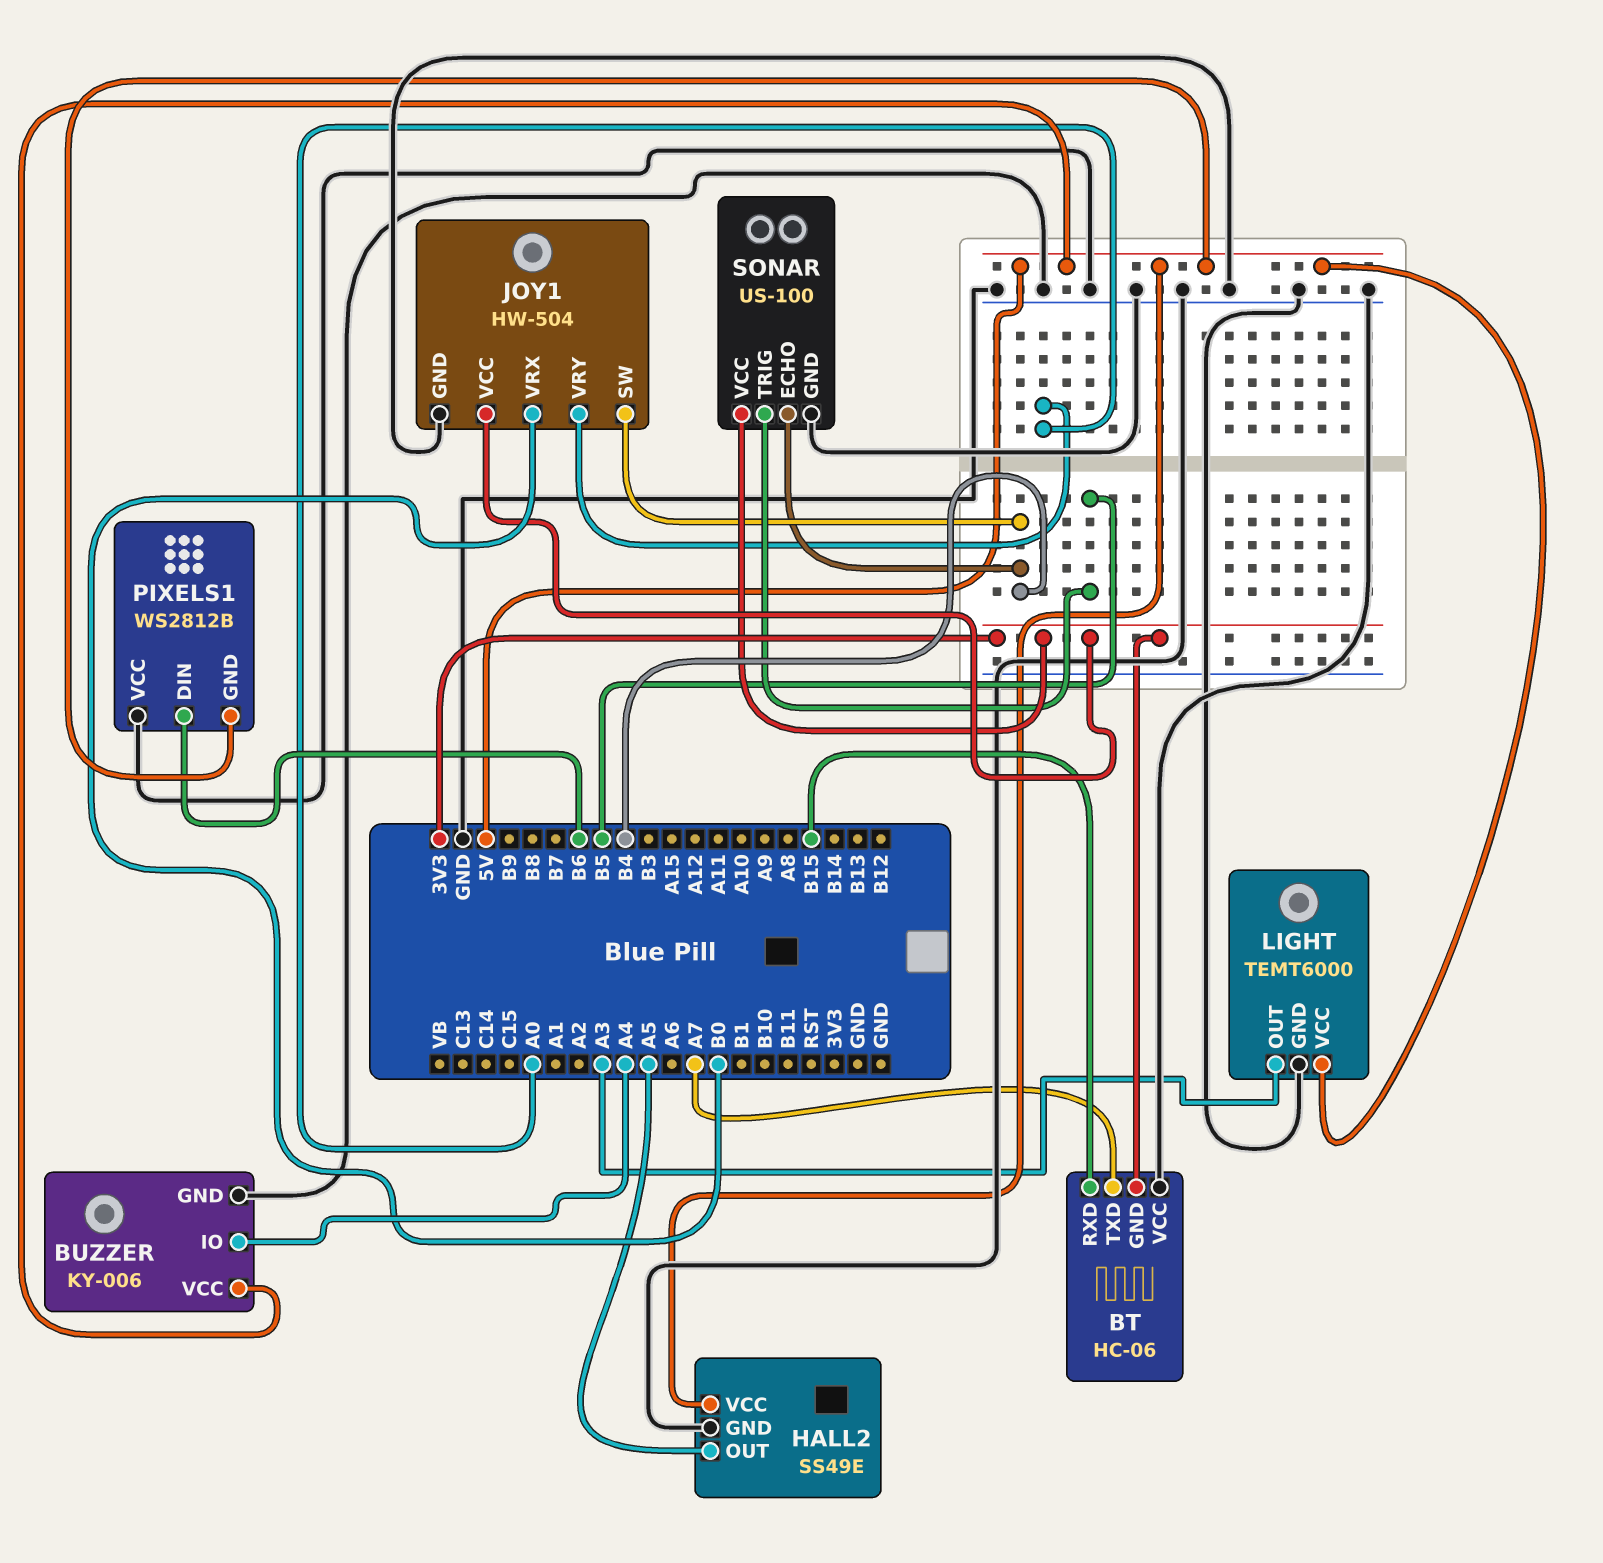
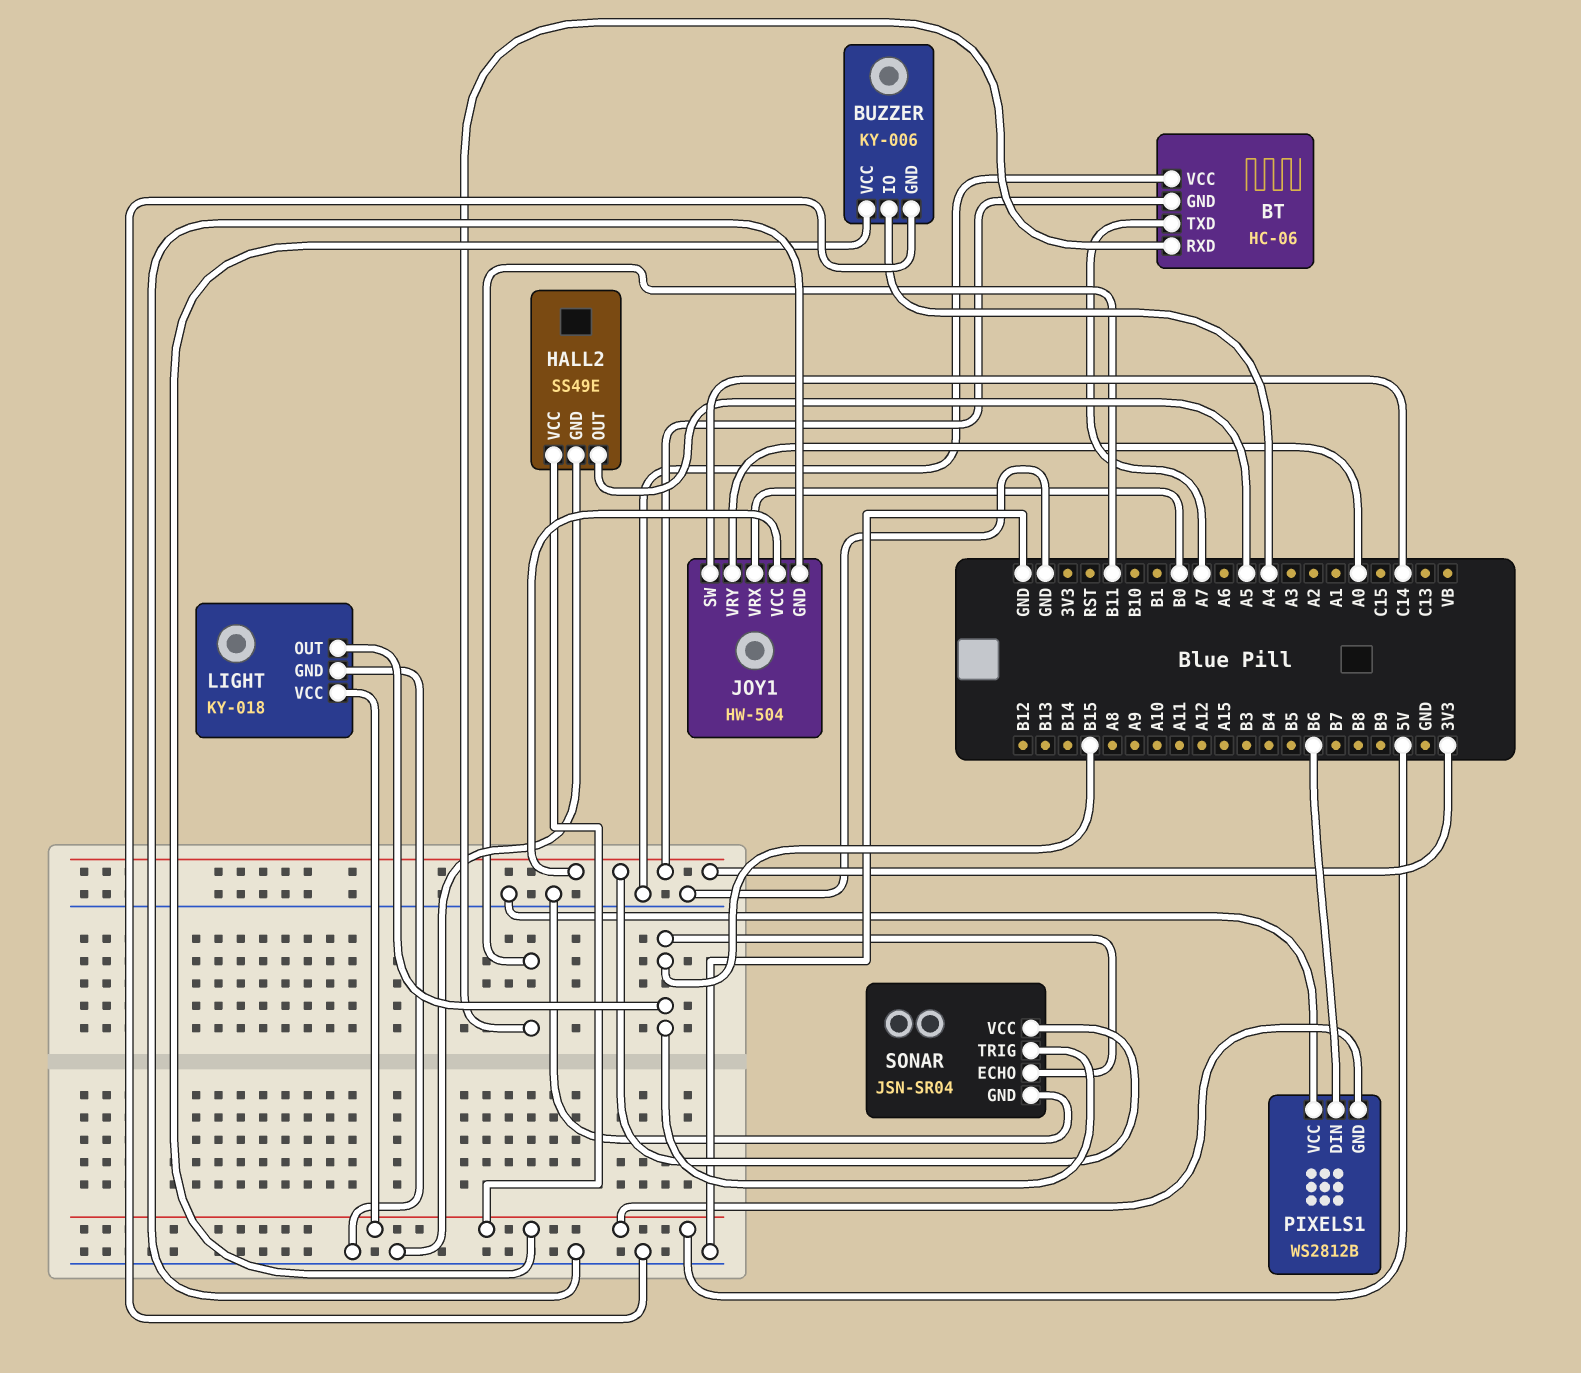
BT pin RXD: B15 -> B11
JOY1 pin SW: B4 -> C14
LIGHT: TEMT6000 -> KY-018
LIGHT pin OUT: A3 -> B15
SONAR: US-100 -> JSN-SR04
SONAR pin ECHO: B4 -> B15
SONAR pin TRIG: B5 -> B15

